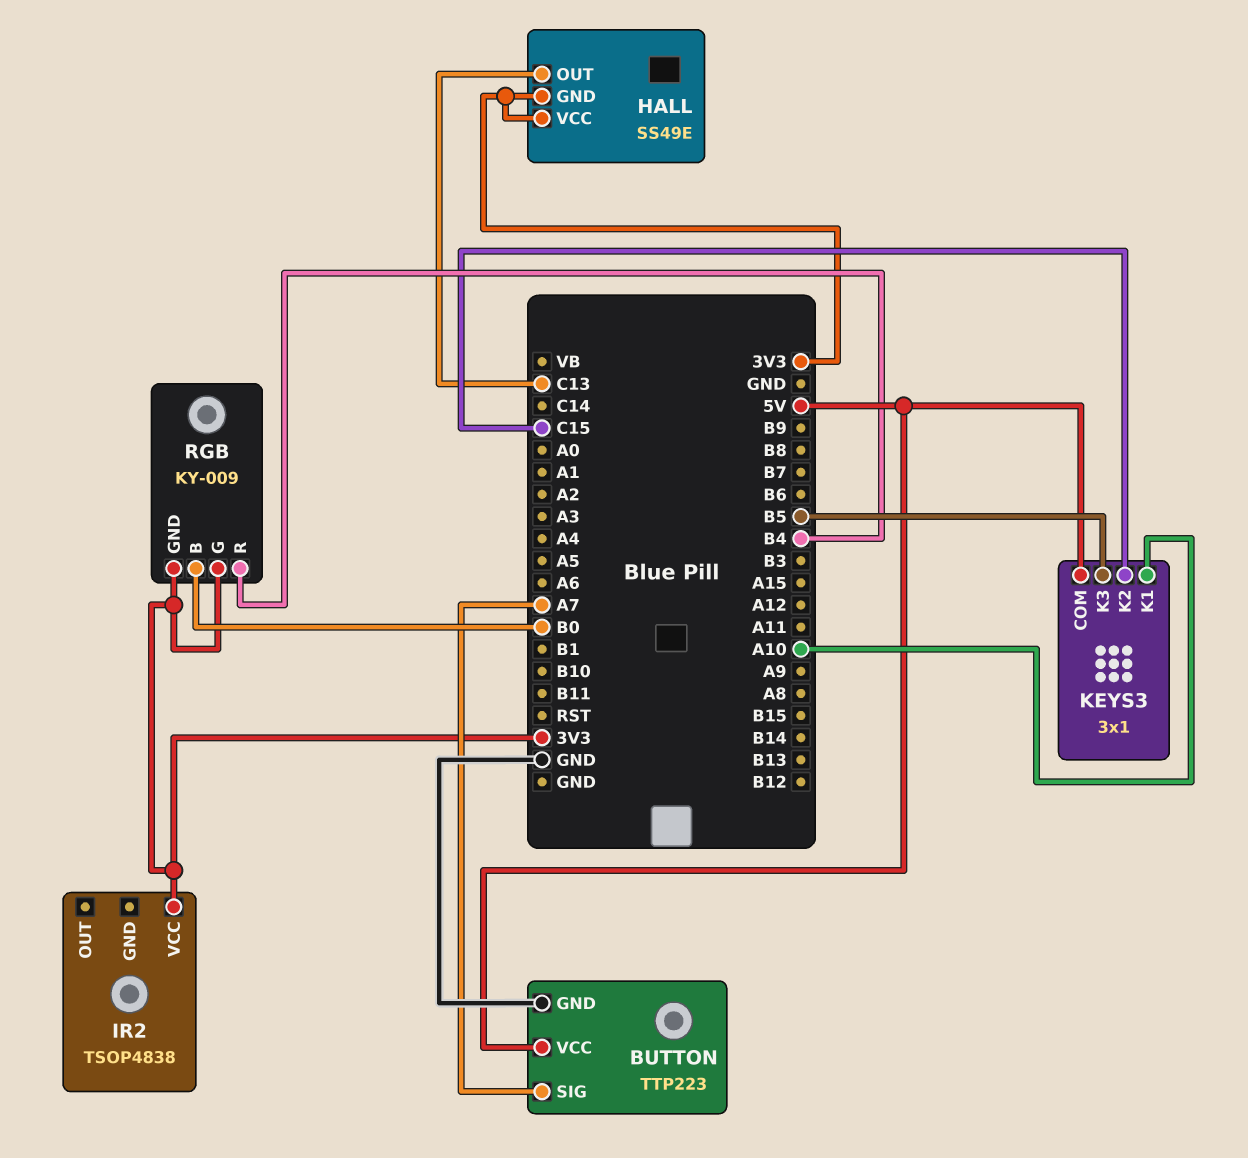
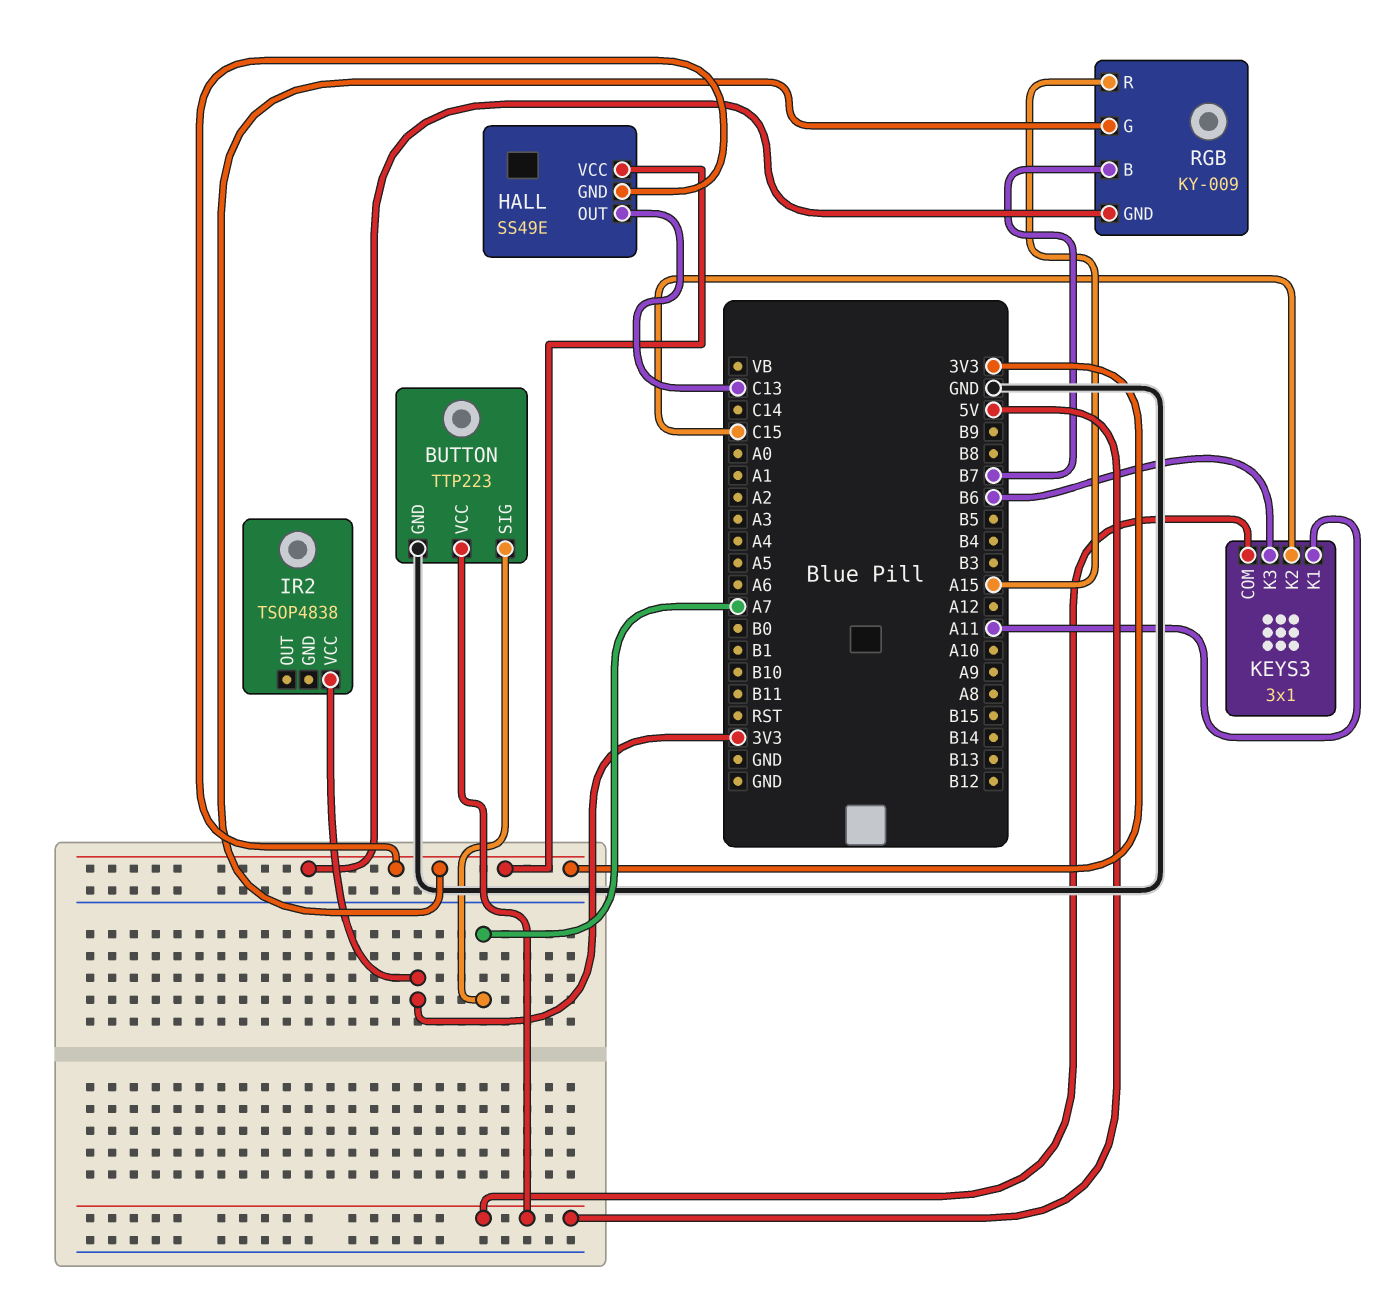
KEYS3 pin K1: A10 -> A11
KEYS3 pin K3: B5 -> B6
RGB pin B: B0 -> B7
RGB pin R: B4 -> A15

